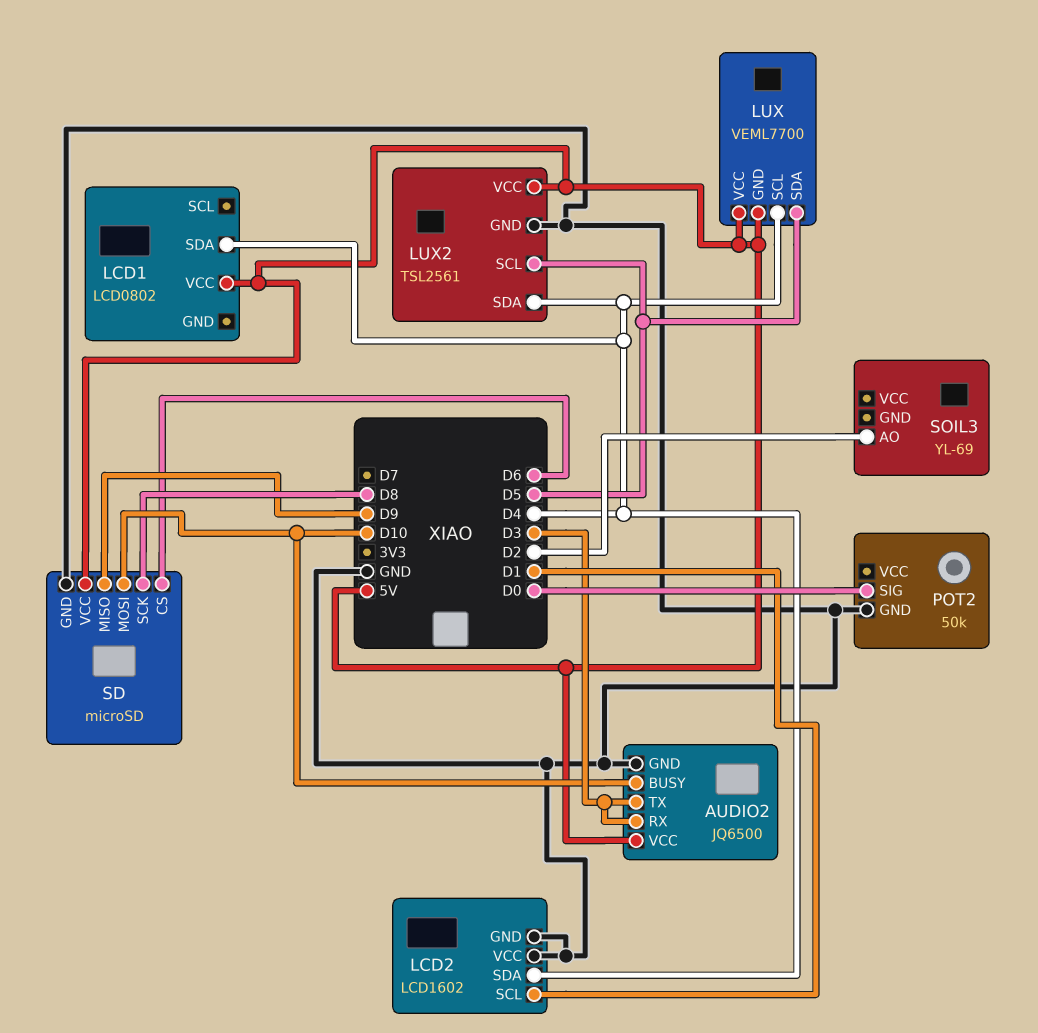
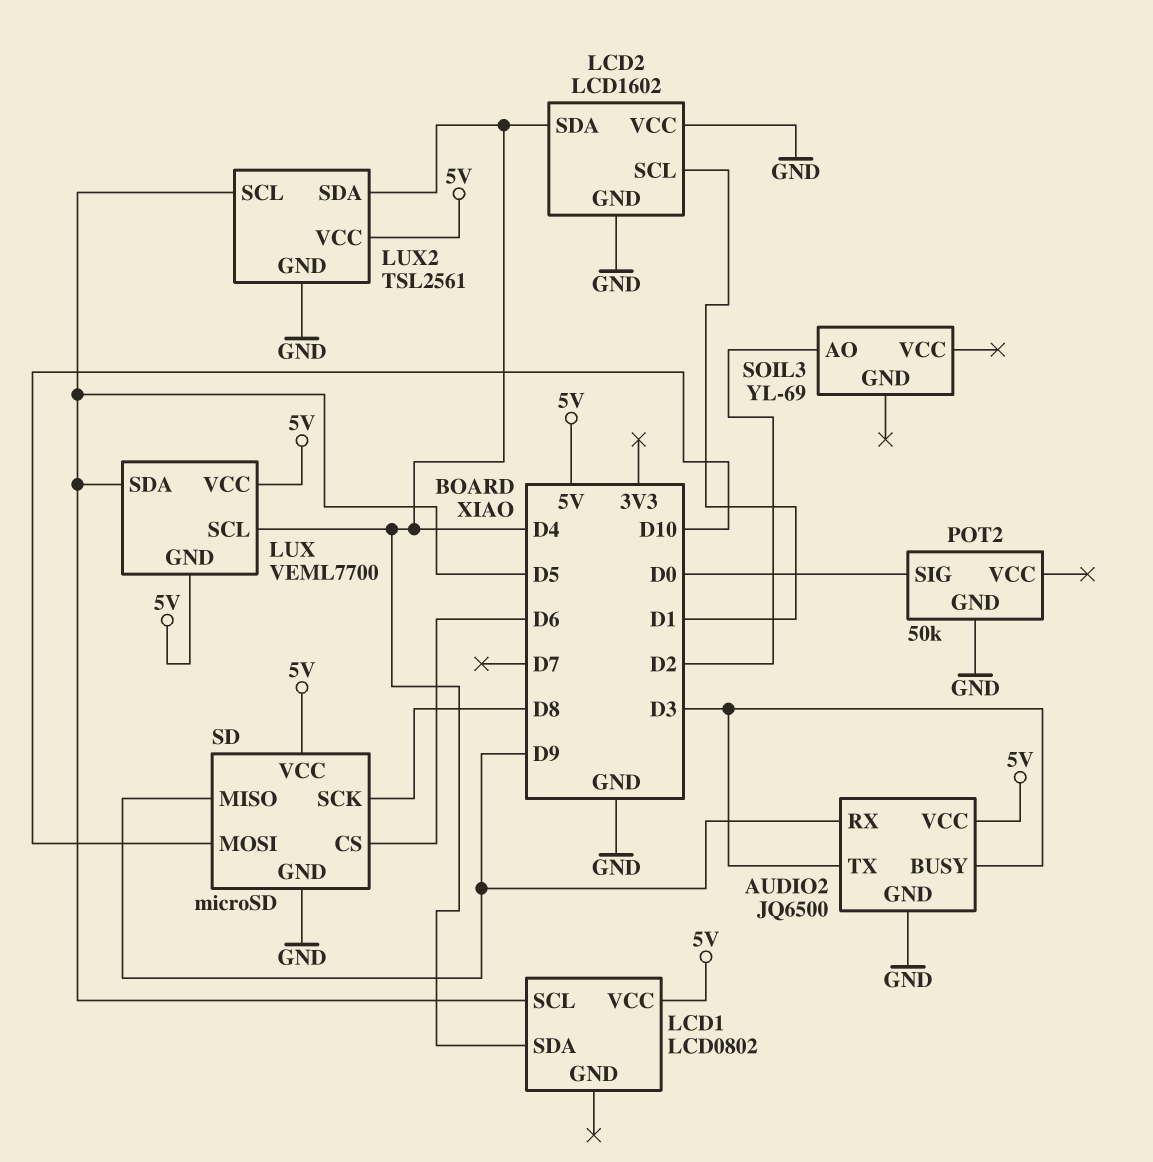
AUDIO2 pin BUSY: D10 -> D3
AUDIO2 pin RX: D3 -> D9
LCD1 pin SCL: none -> D5

